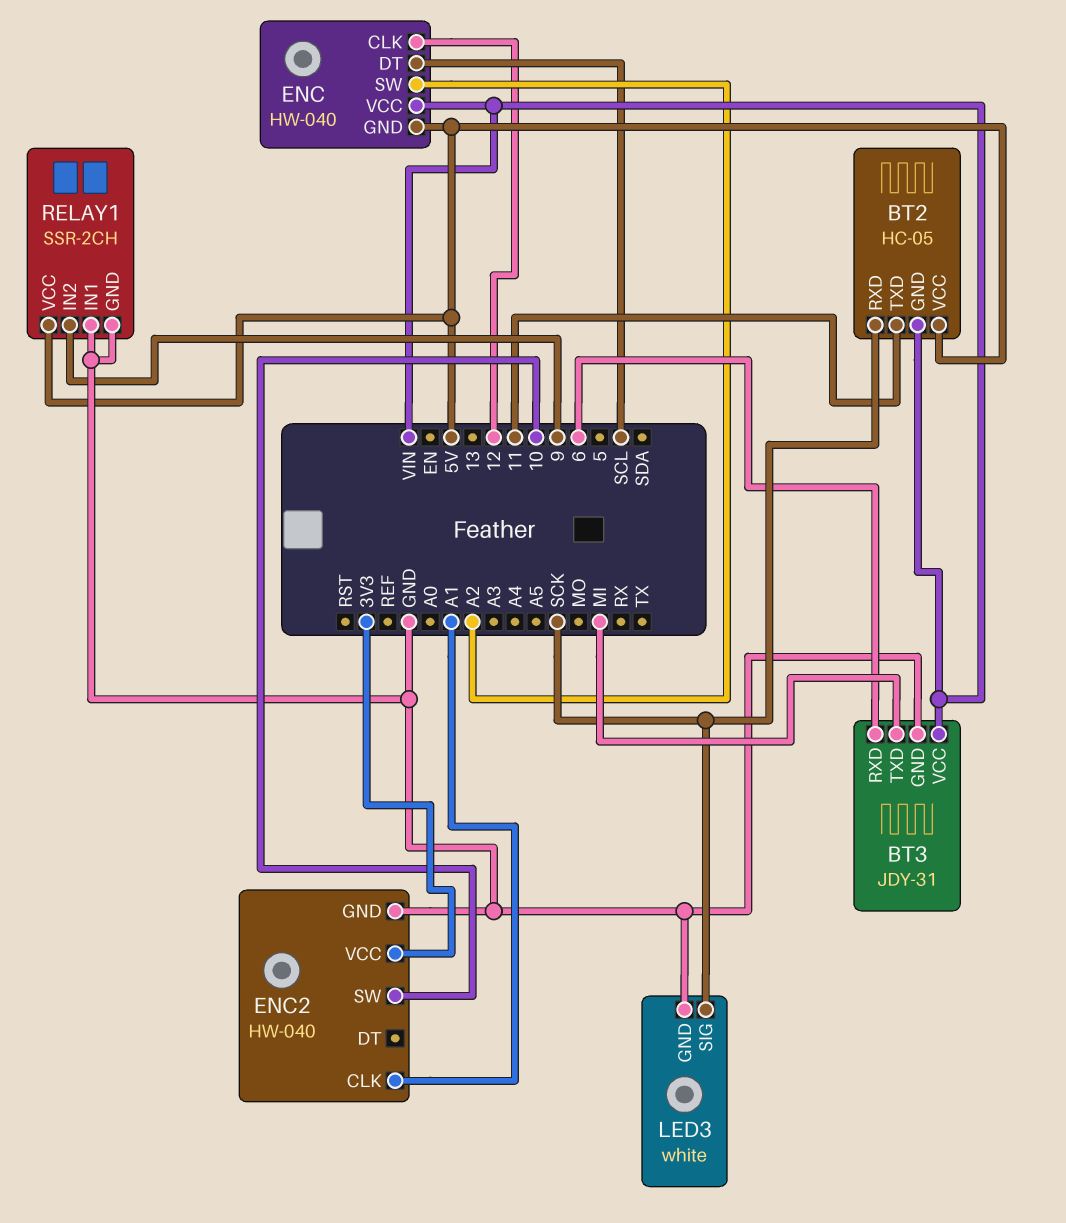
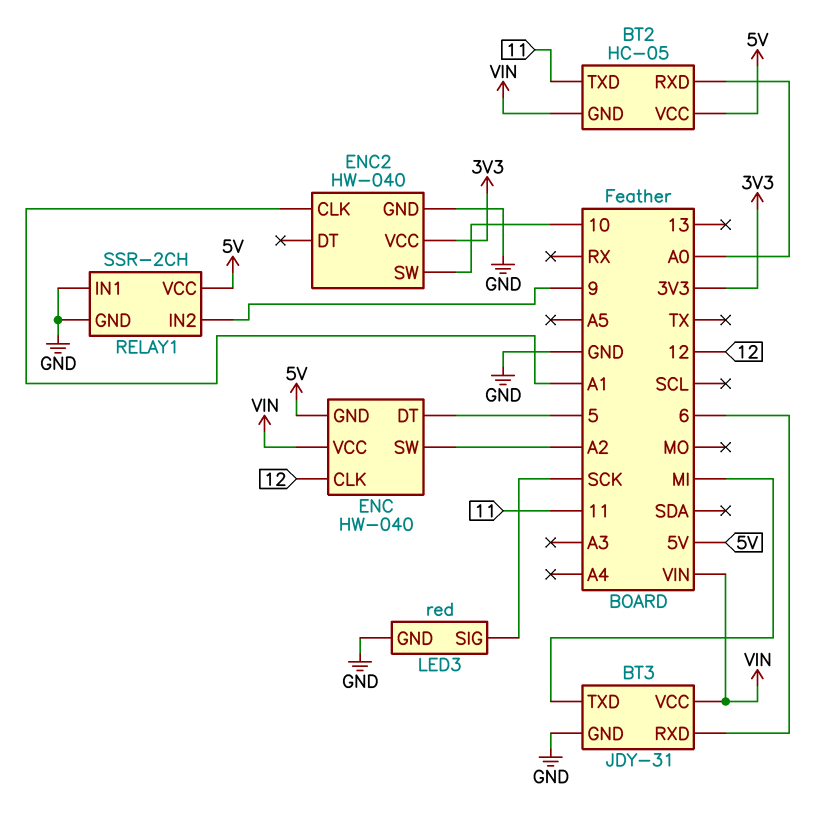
BT2 pin RXD: SCK -> A0
ENC pin DT: SCL -> 5
LED3: white -> red

